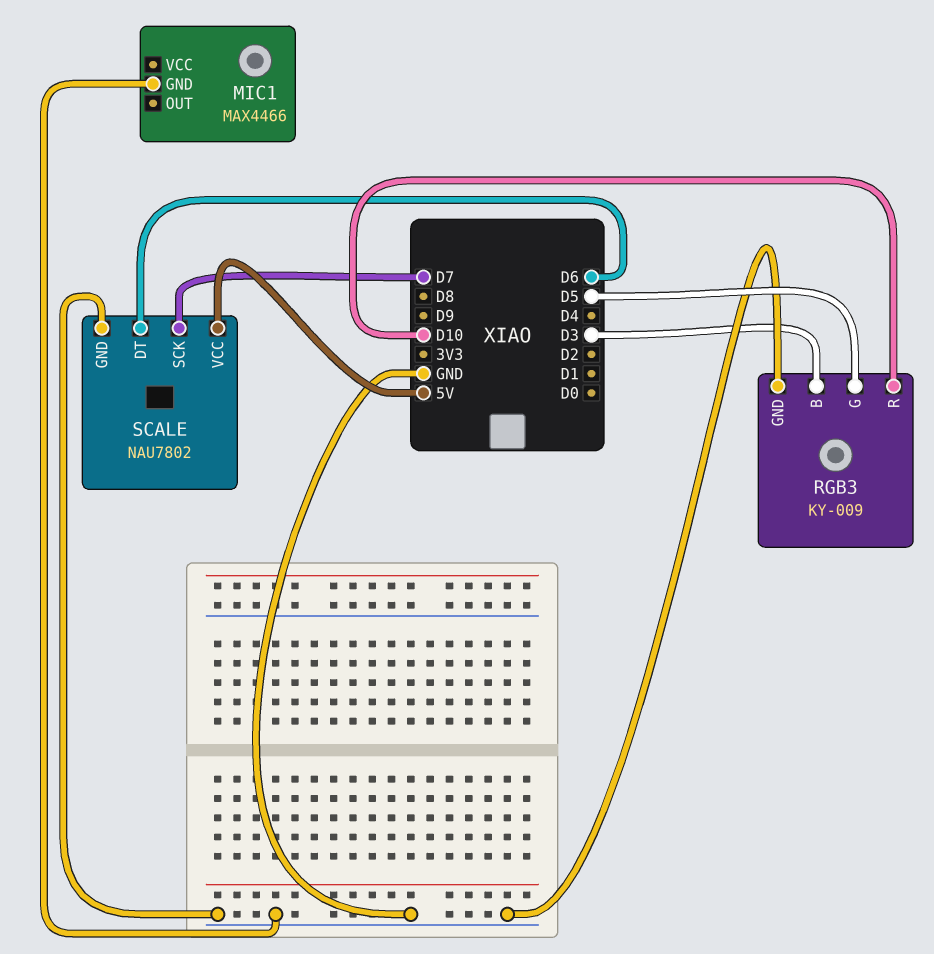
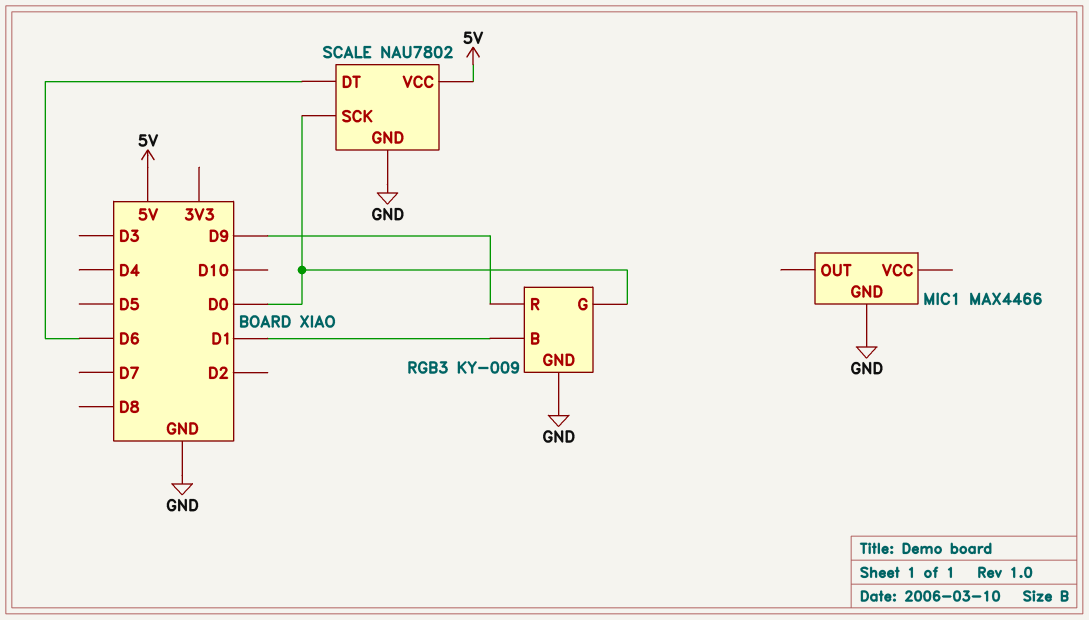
RGB3 pin B: D3 -> D1
RGB3 pin G: D5 -> D0
RGB3 pin R: D10 -> D9
SCALE pin SCK: D7 -> D0

